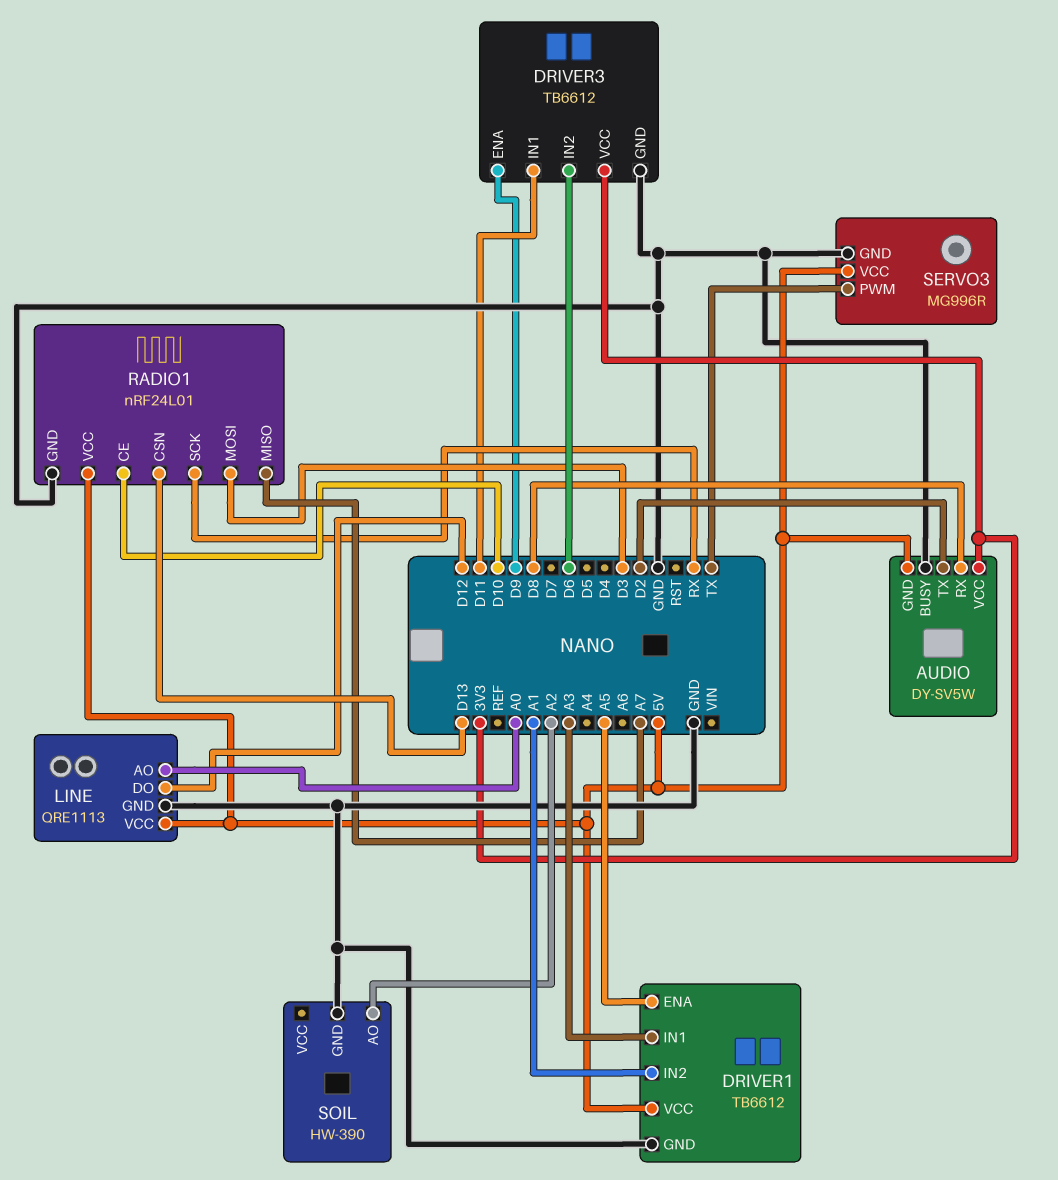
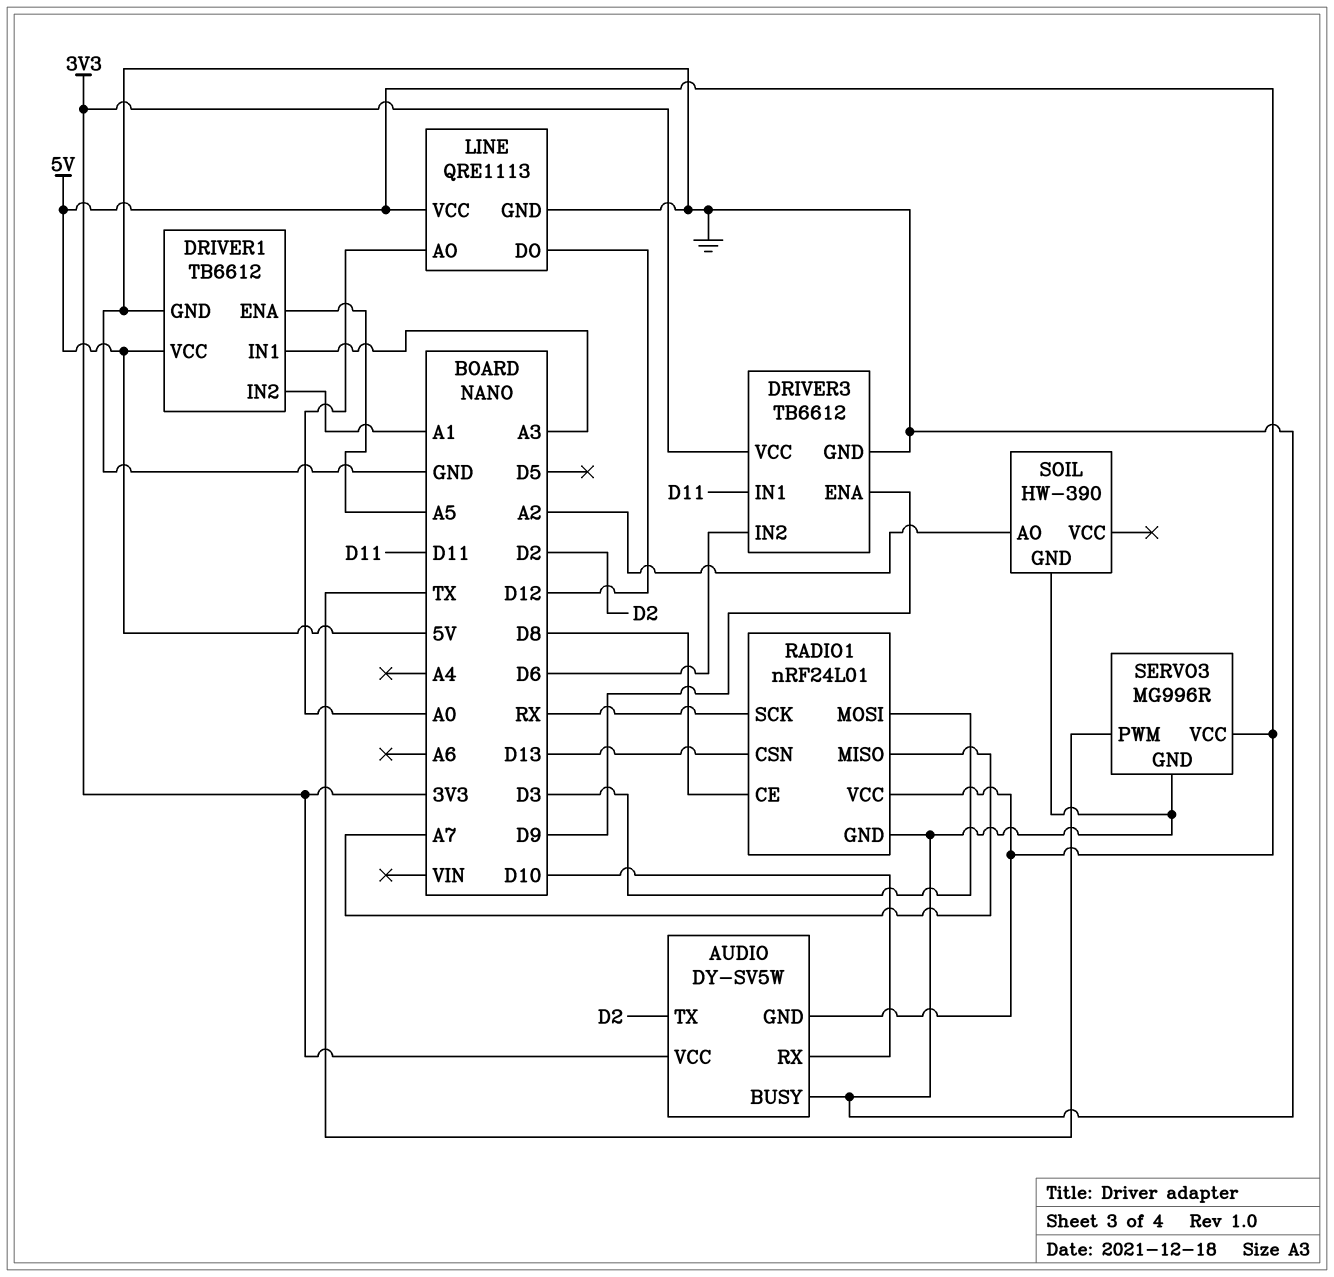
AUDIO pin RX: D8 -> D10
RADIO1 pin CE: D10 -> D8

